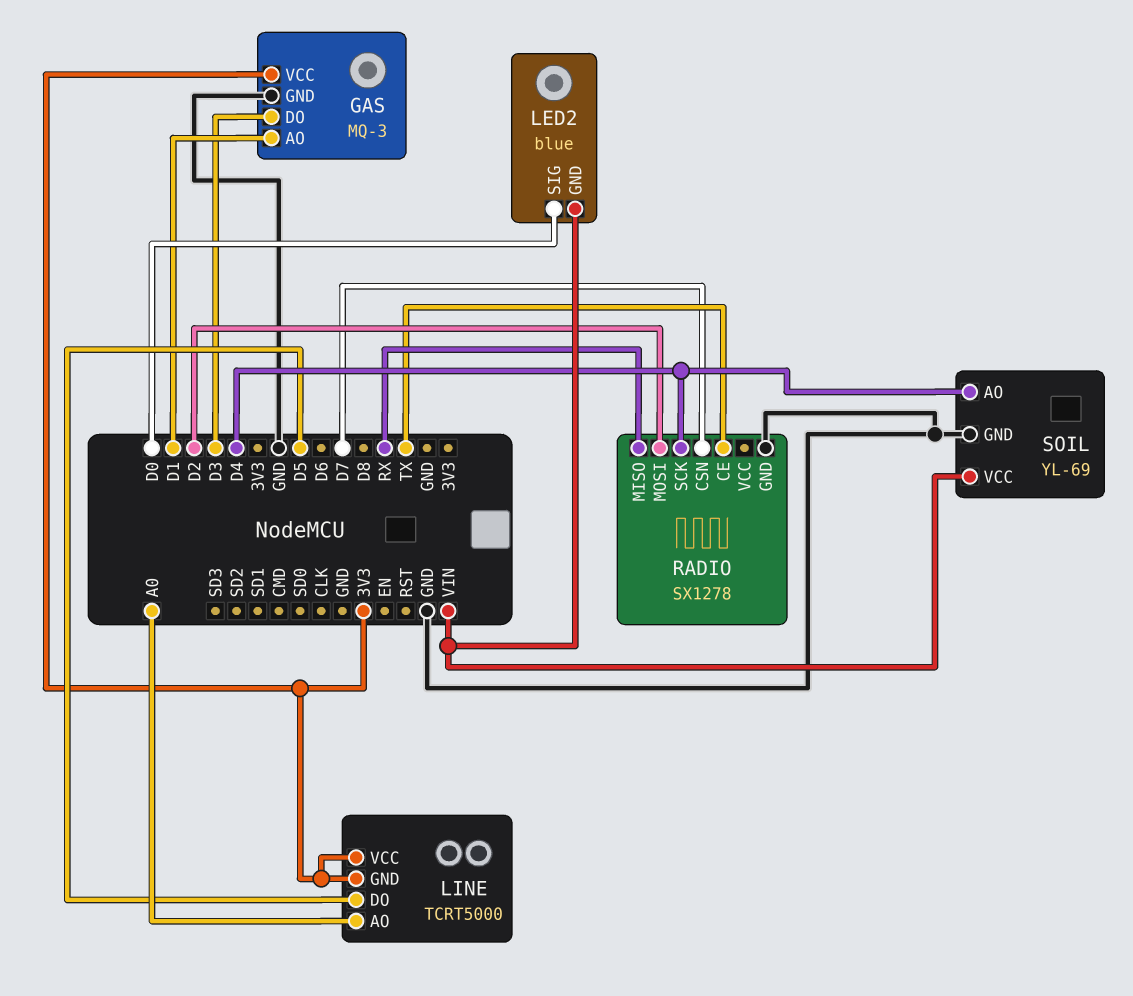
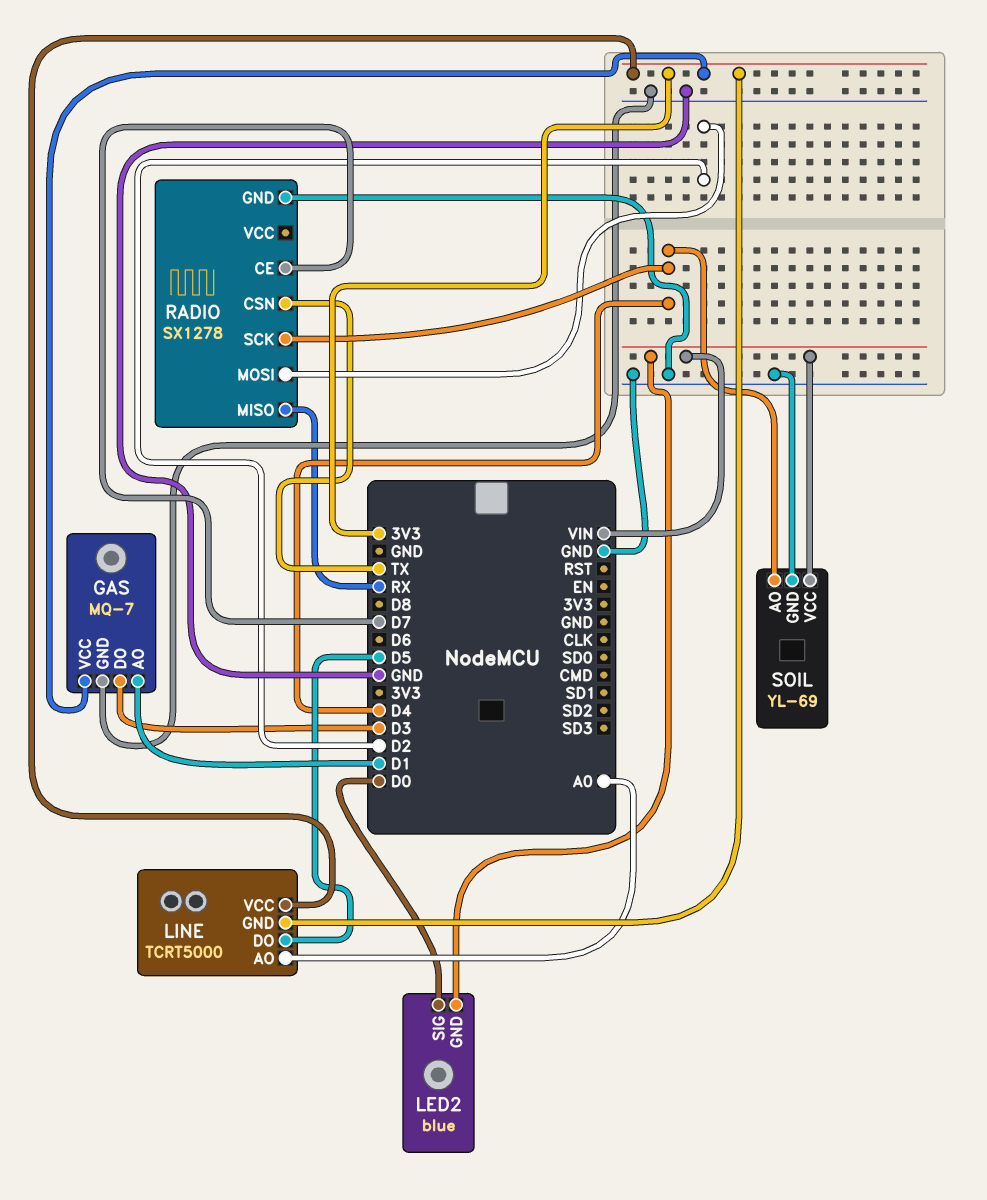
GAS: MQ-3 -> MQ-7
RADIO pin CE: TX -> D7
RADIO pin CSN: D7 -> TX

